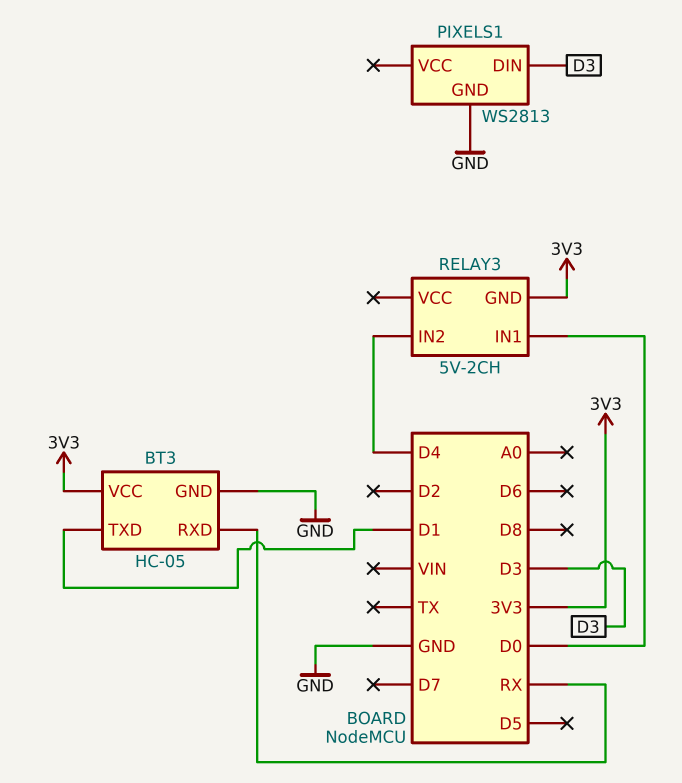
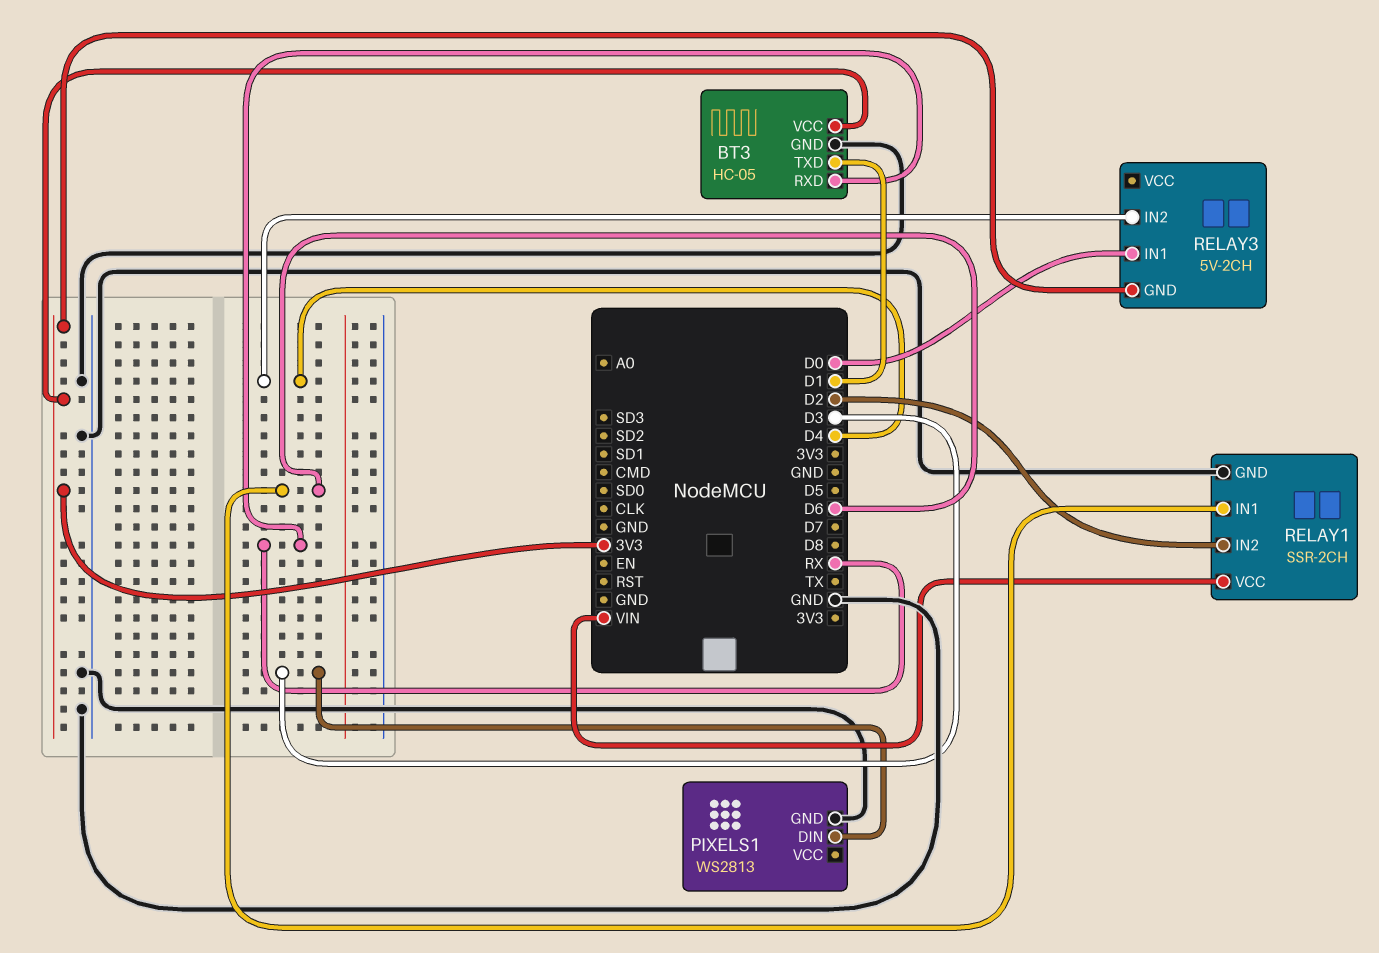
RELAY1: none -> SSR-2CH
RELAY1 pin GND: none -> GND
RELAY1 pin IN1: none -> D6
RELAY1 pin IN2: none -> D2
RELAY1 pin VCC: none -> VIN

